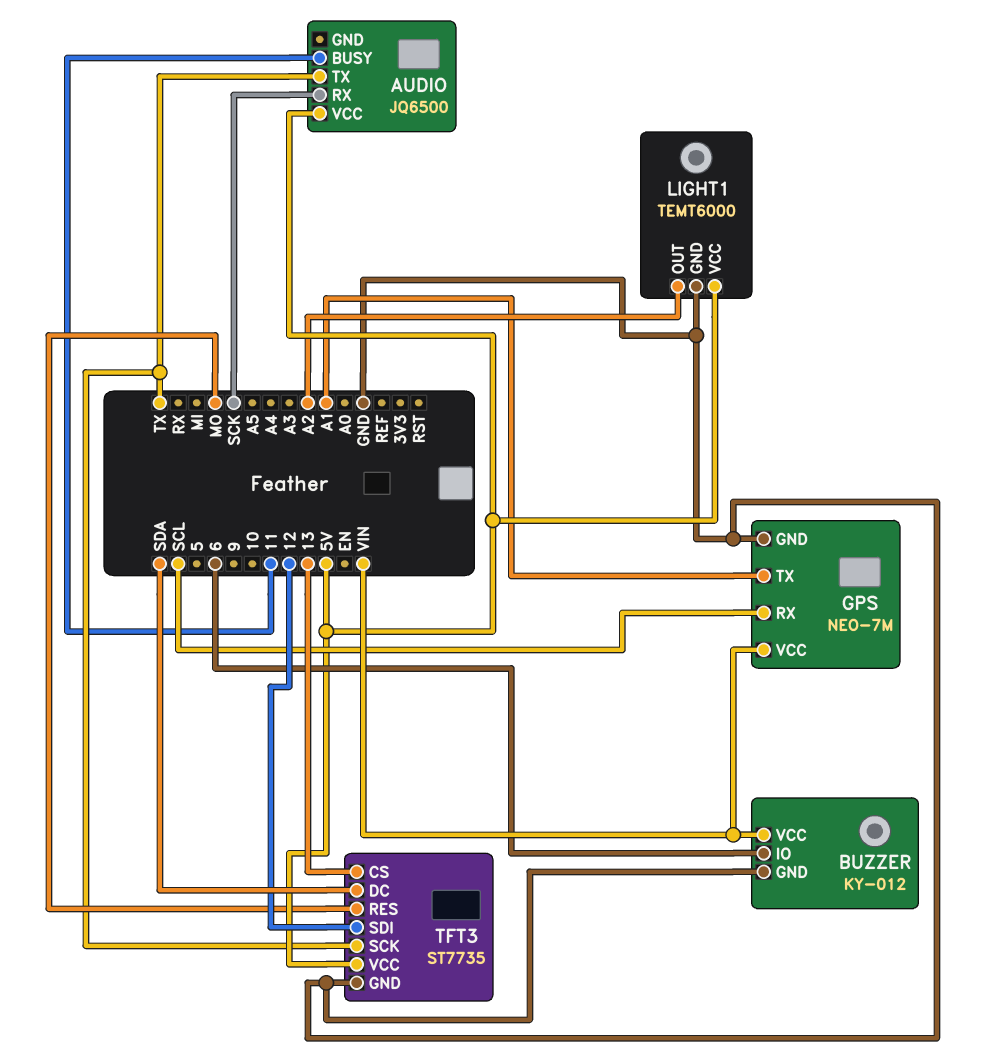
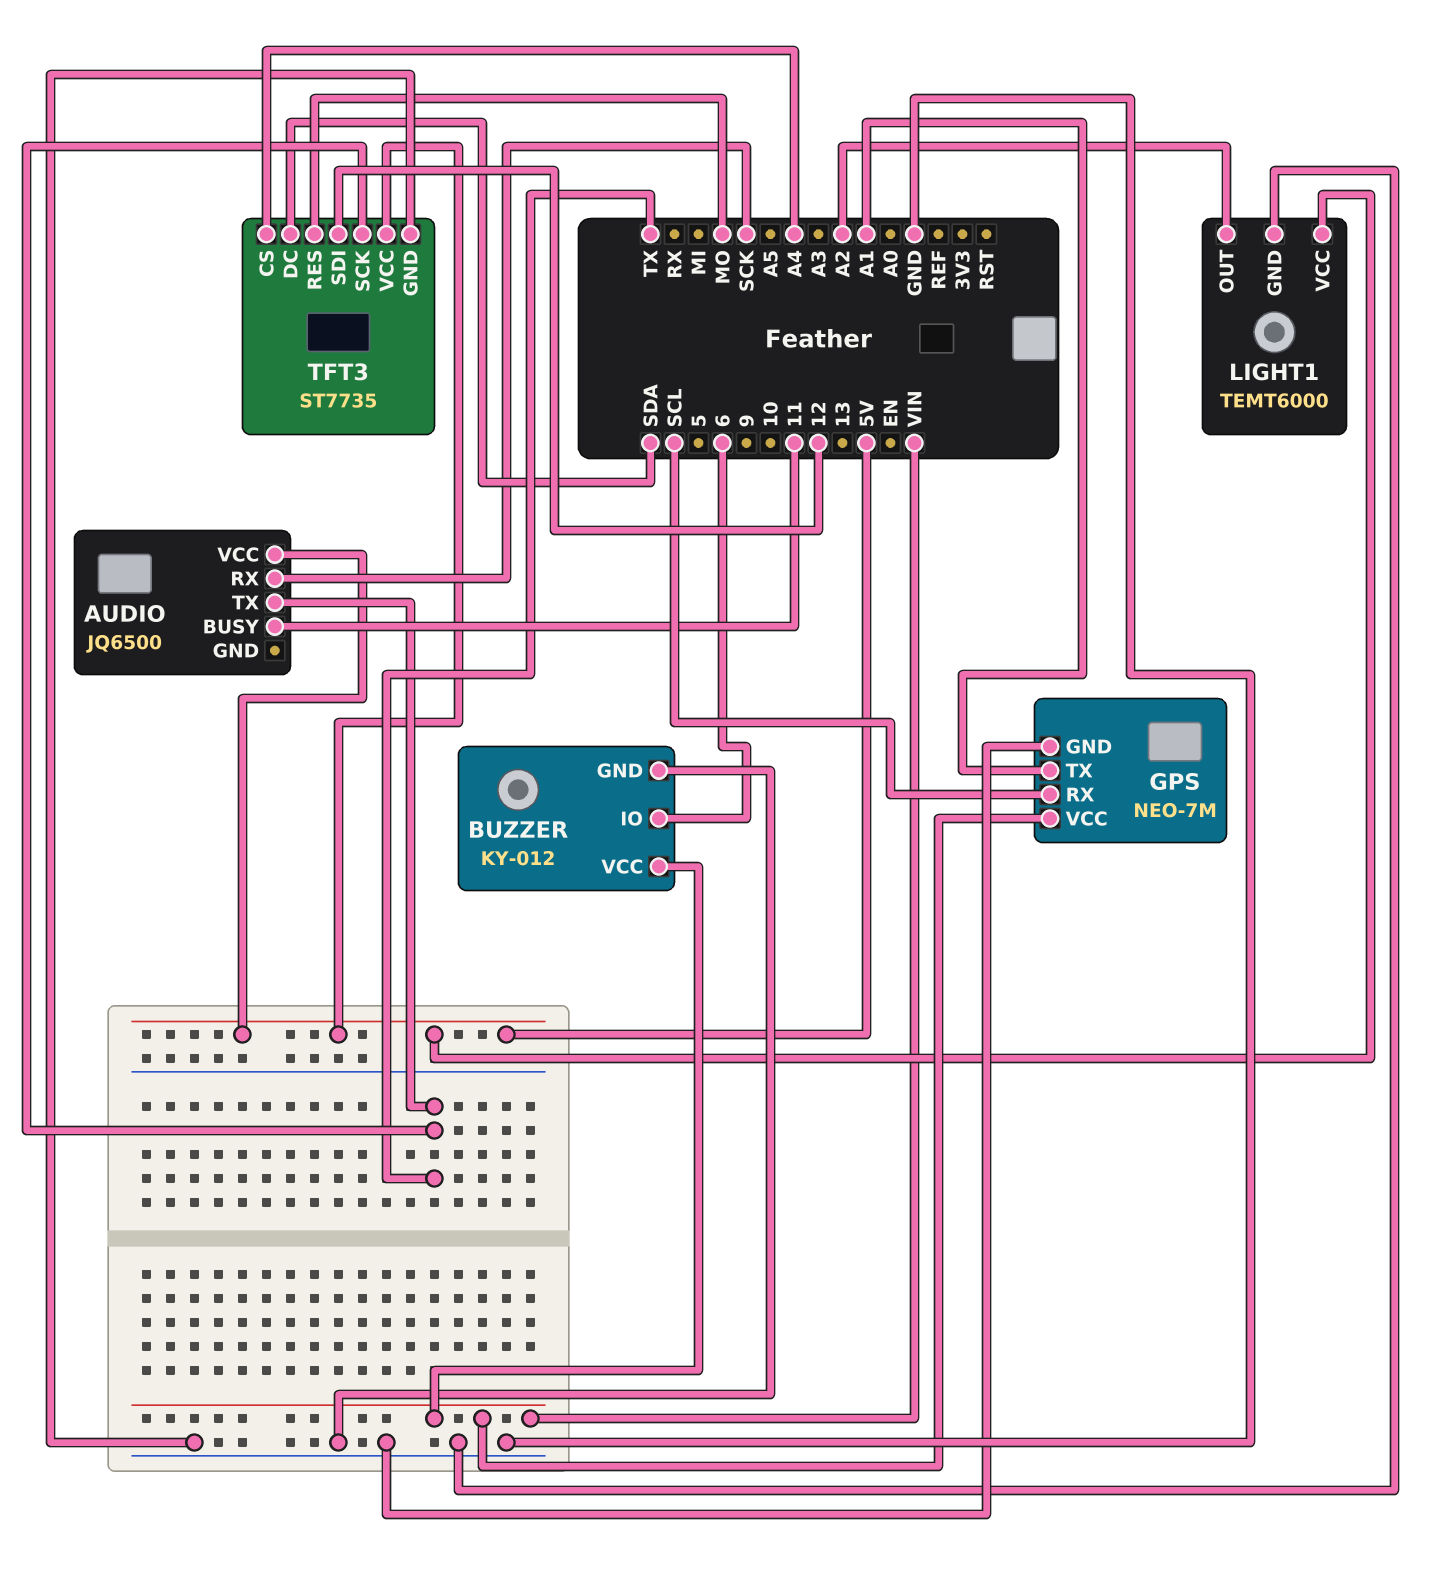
TFT3 pin CS: 13 -> A4

